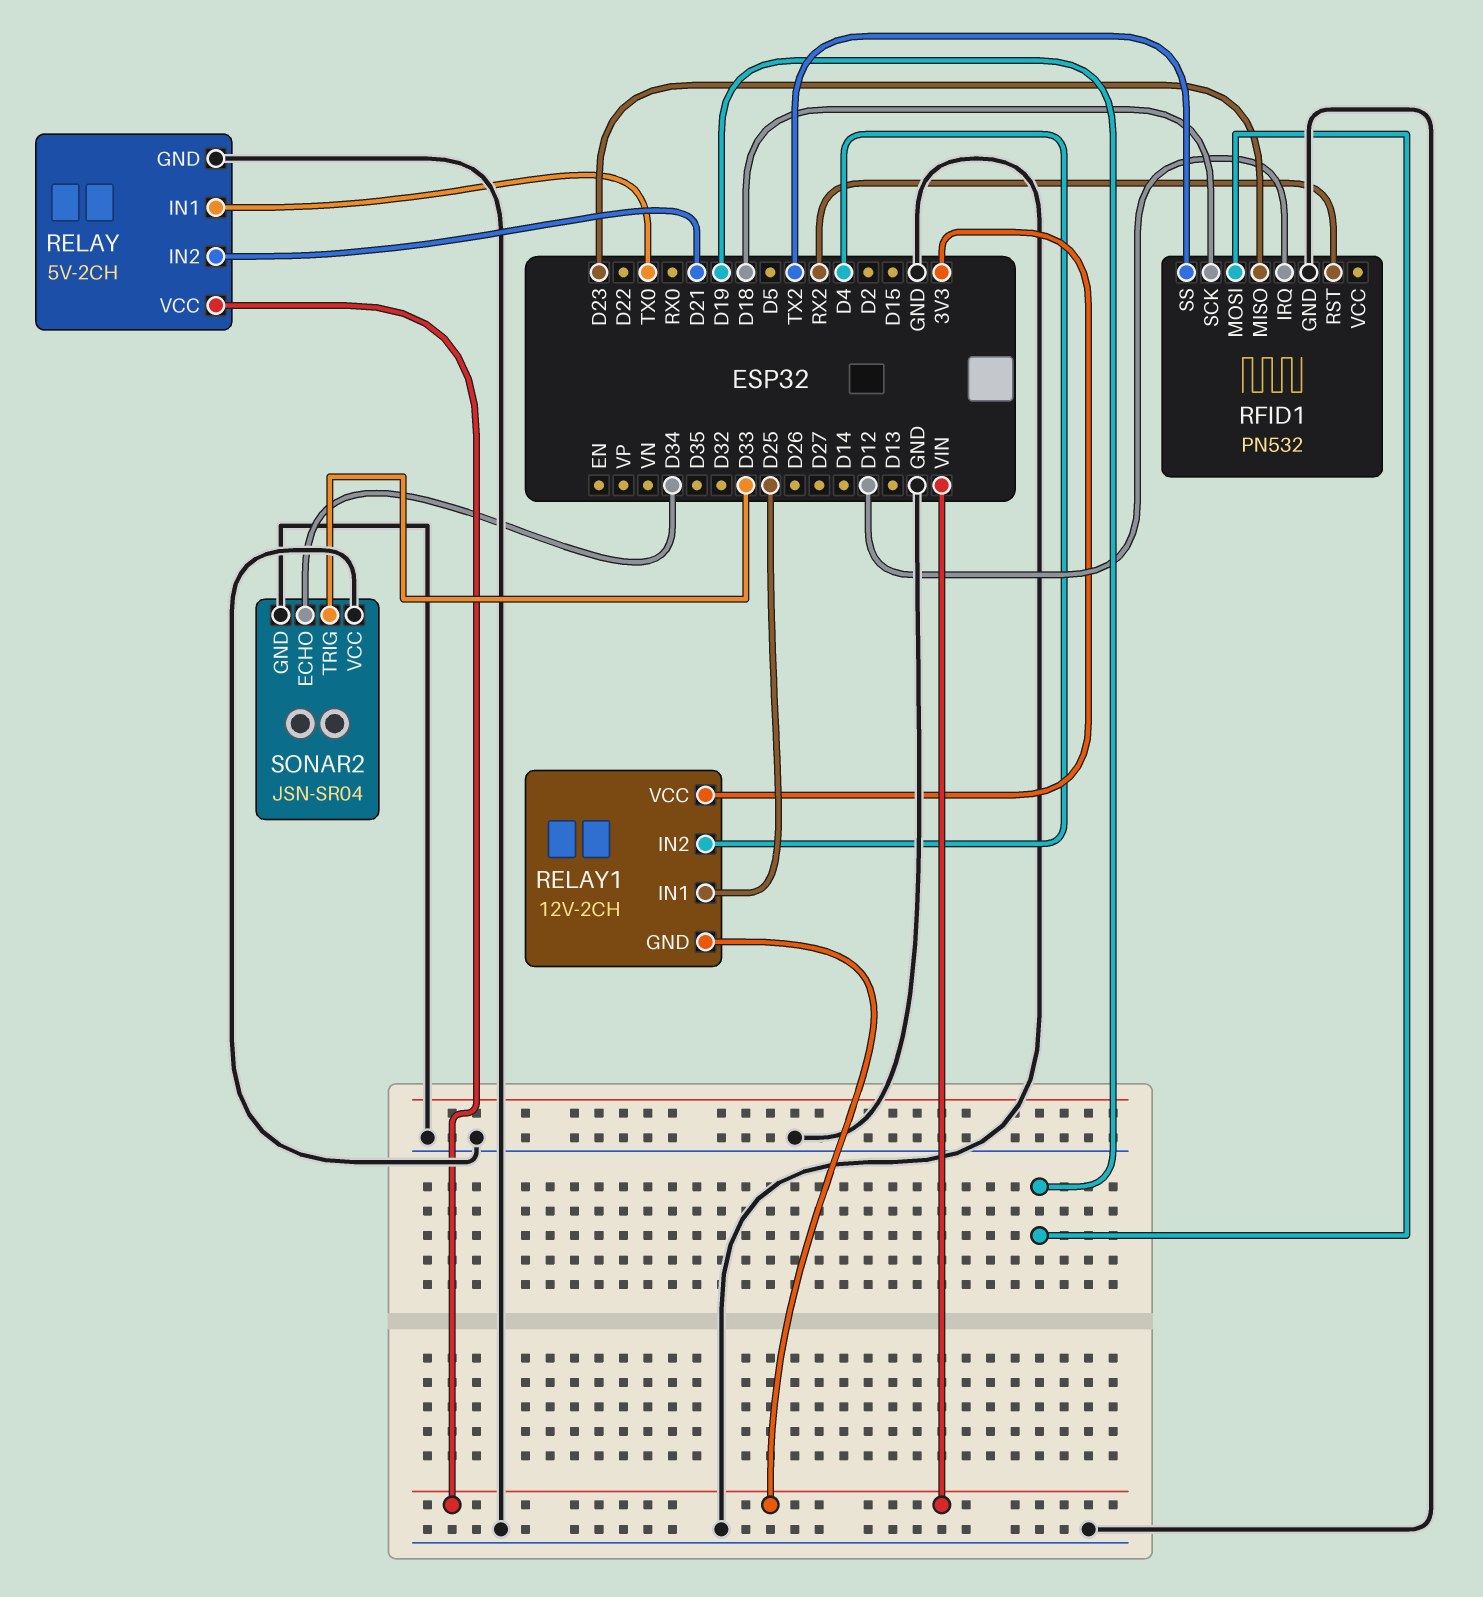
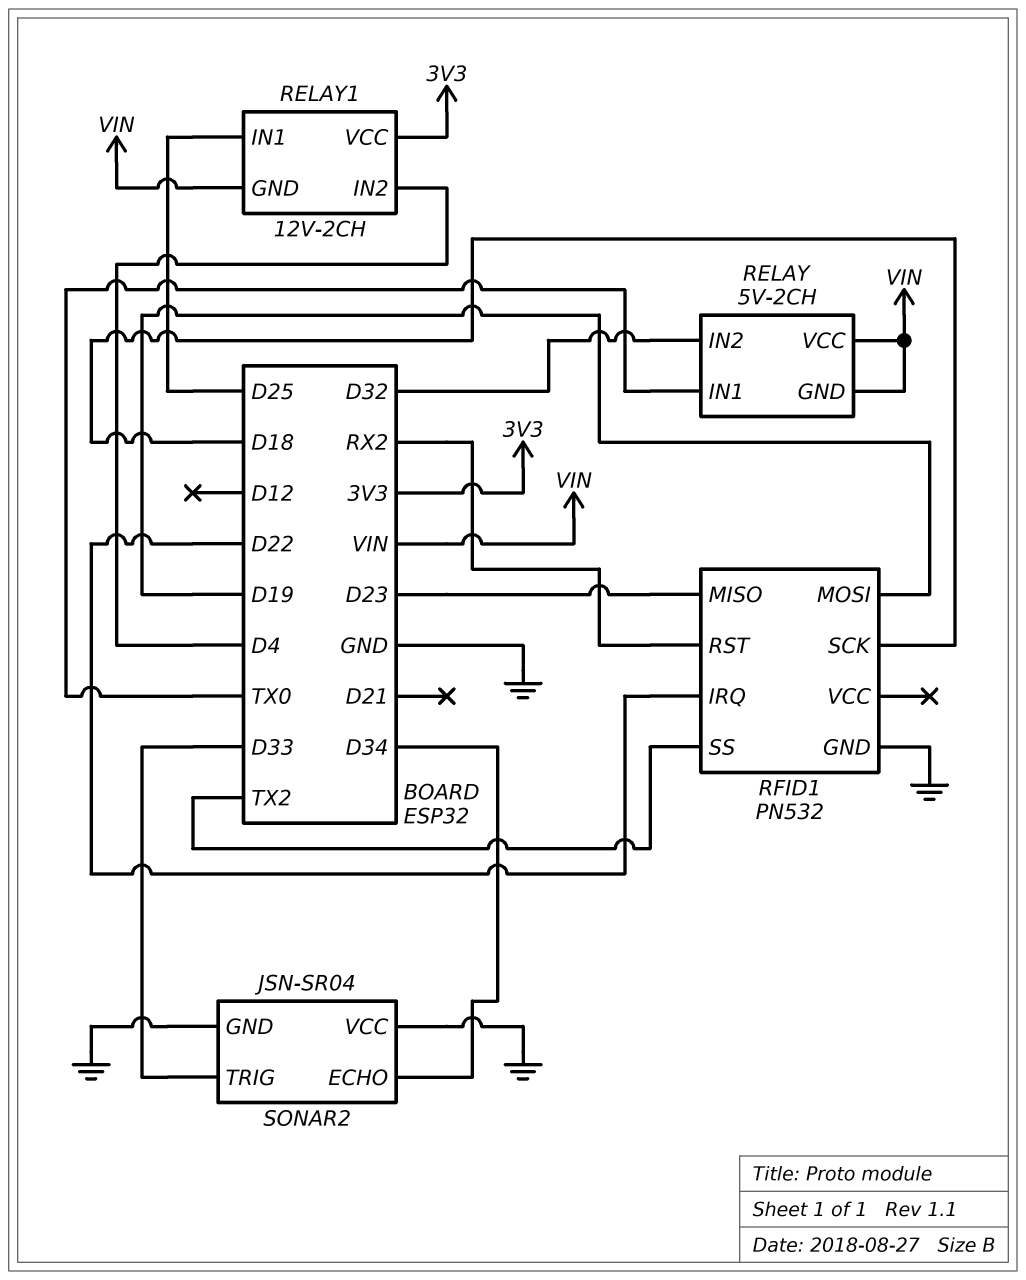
RELAY pin GND: GND -> VIN
RELAY pin IN2: D21 -> D32
RFID1 pin IRQ: D12 -> D22

